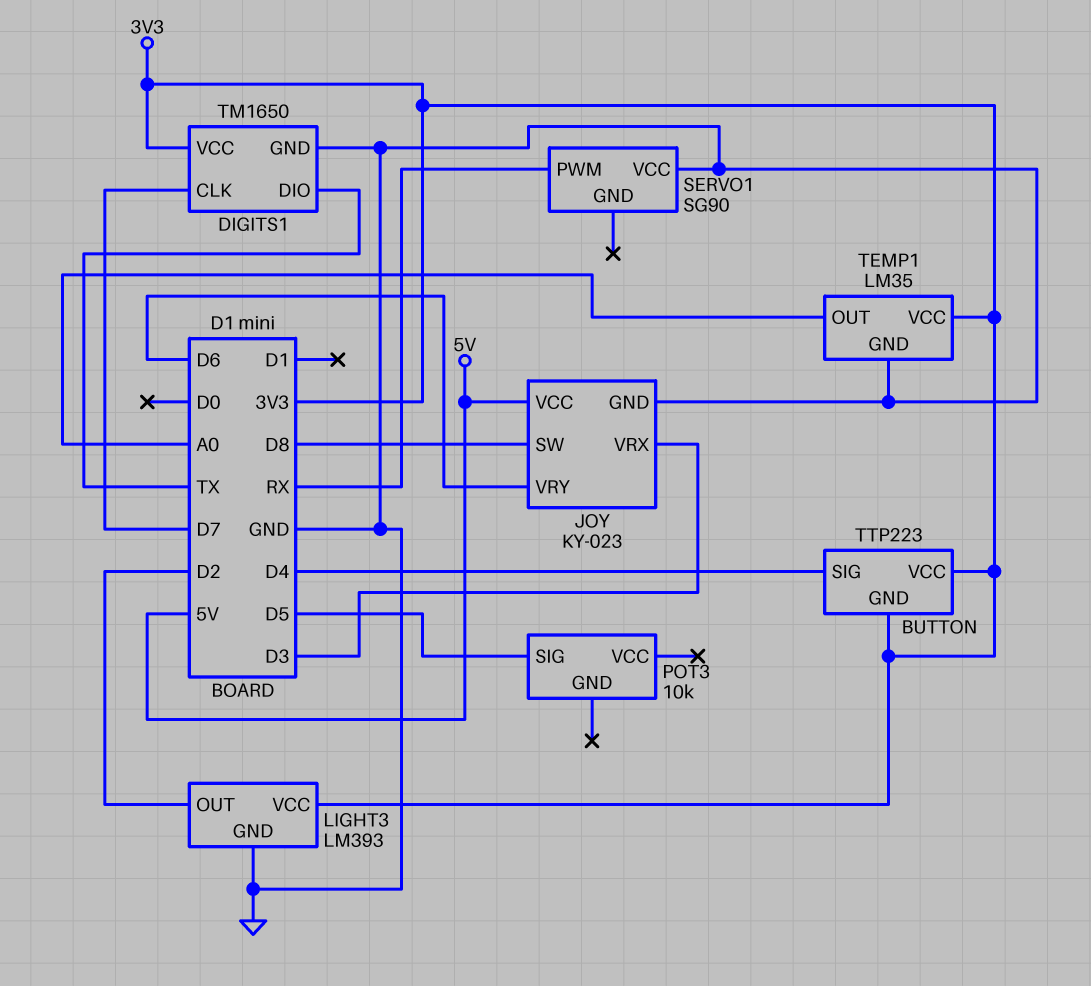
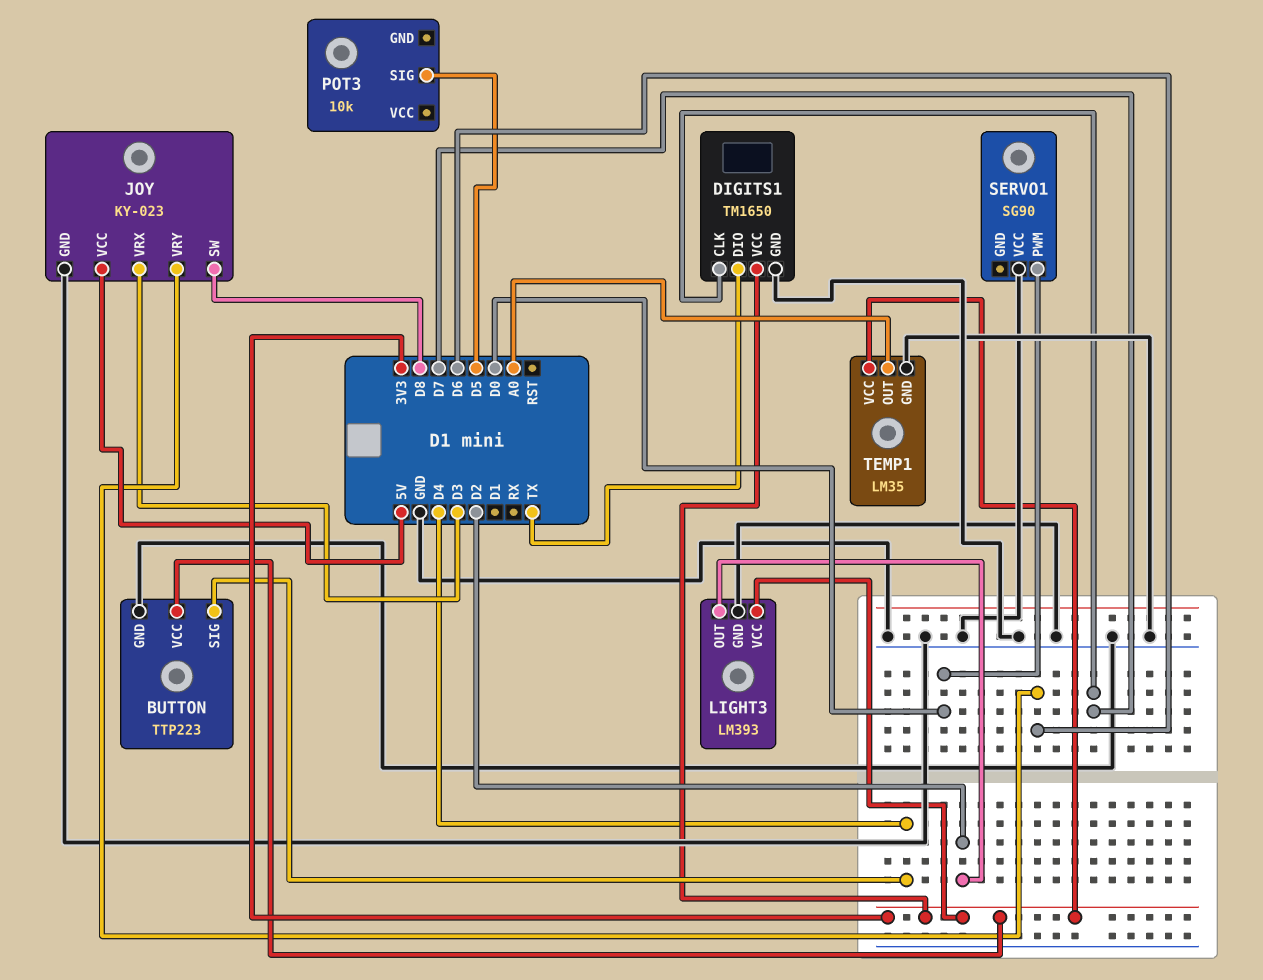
BUTTON pin GND: 3V3 -> GND
SERVO1 pin PWM: RX -> D0

